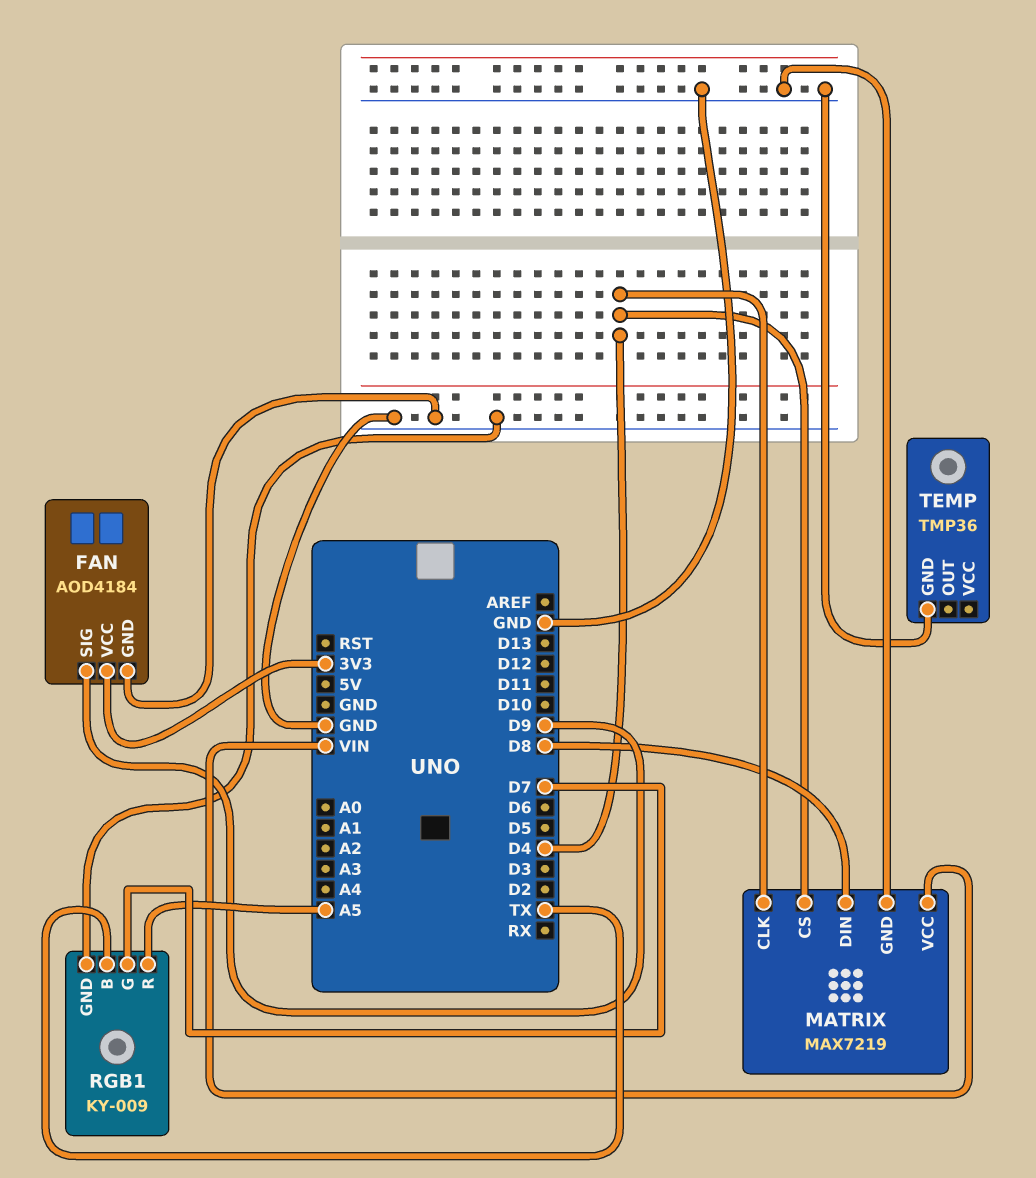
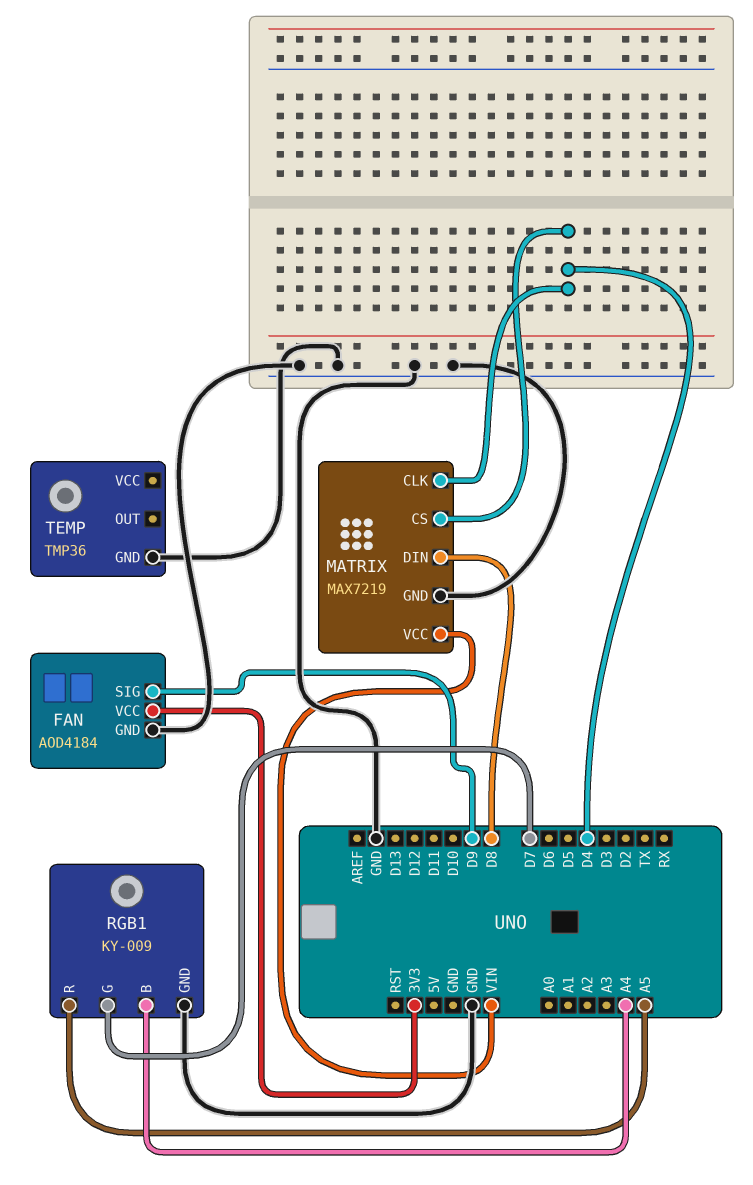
RGB1 pin B: TX -> A4

